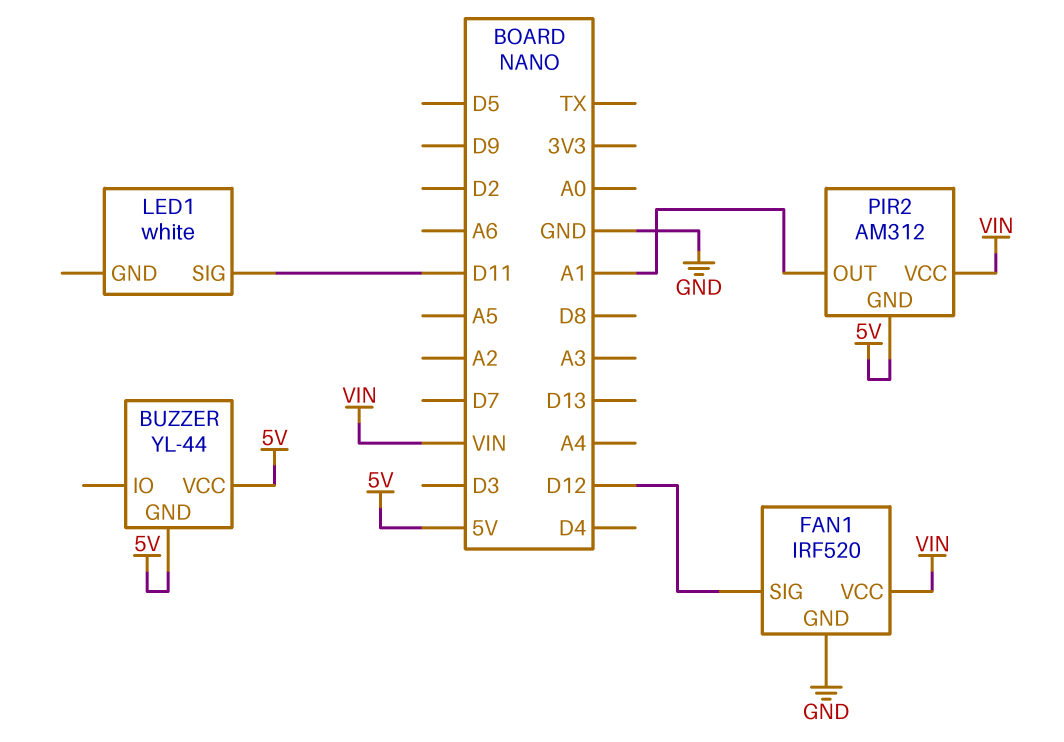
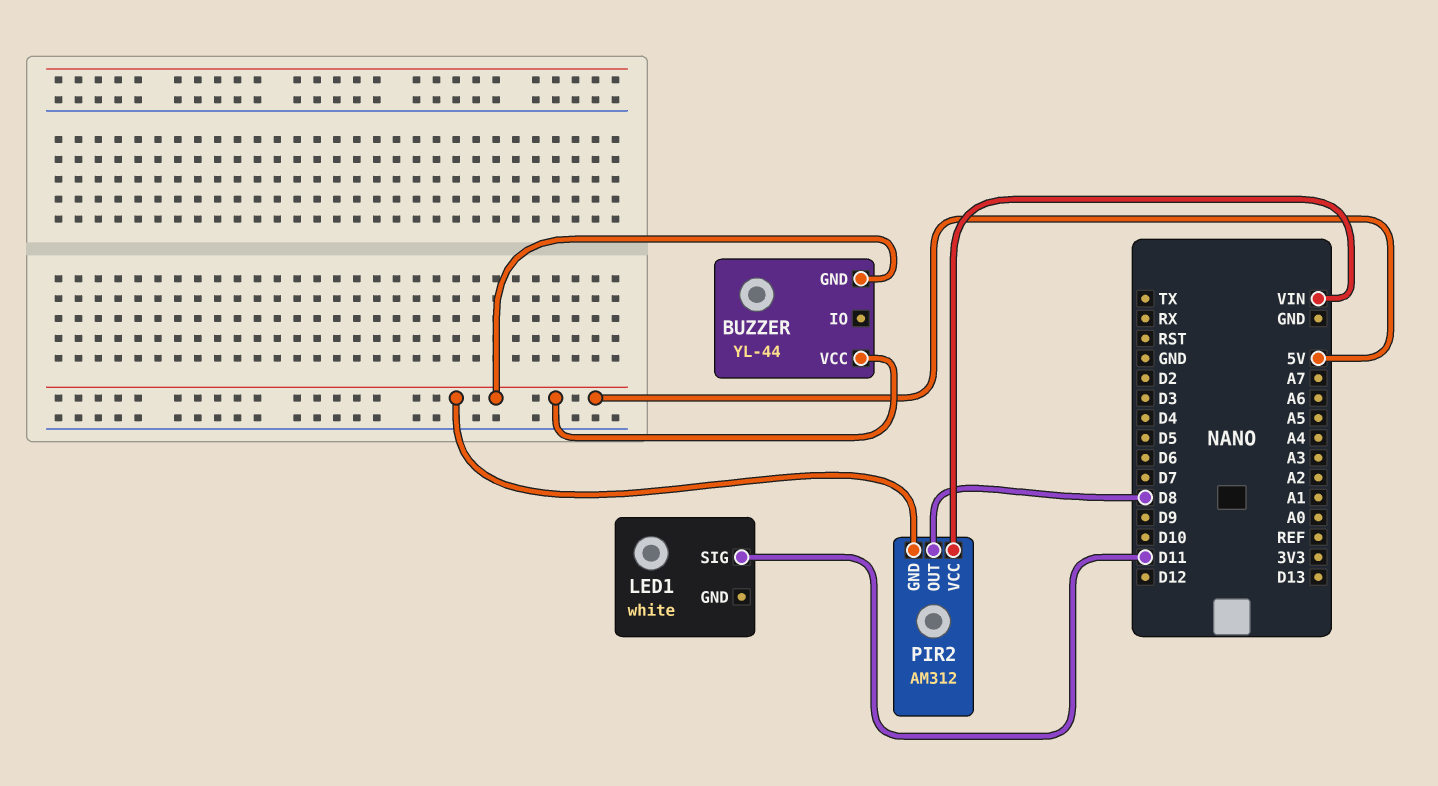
FAN1: IRF520 -> none
FAN1 pin GND: GND -> none
FAN1 pin SIG: D12 -> none
FAN1 pin VCC: VIN -> none
PIR2 pin OUT: A1 -> D8

